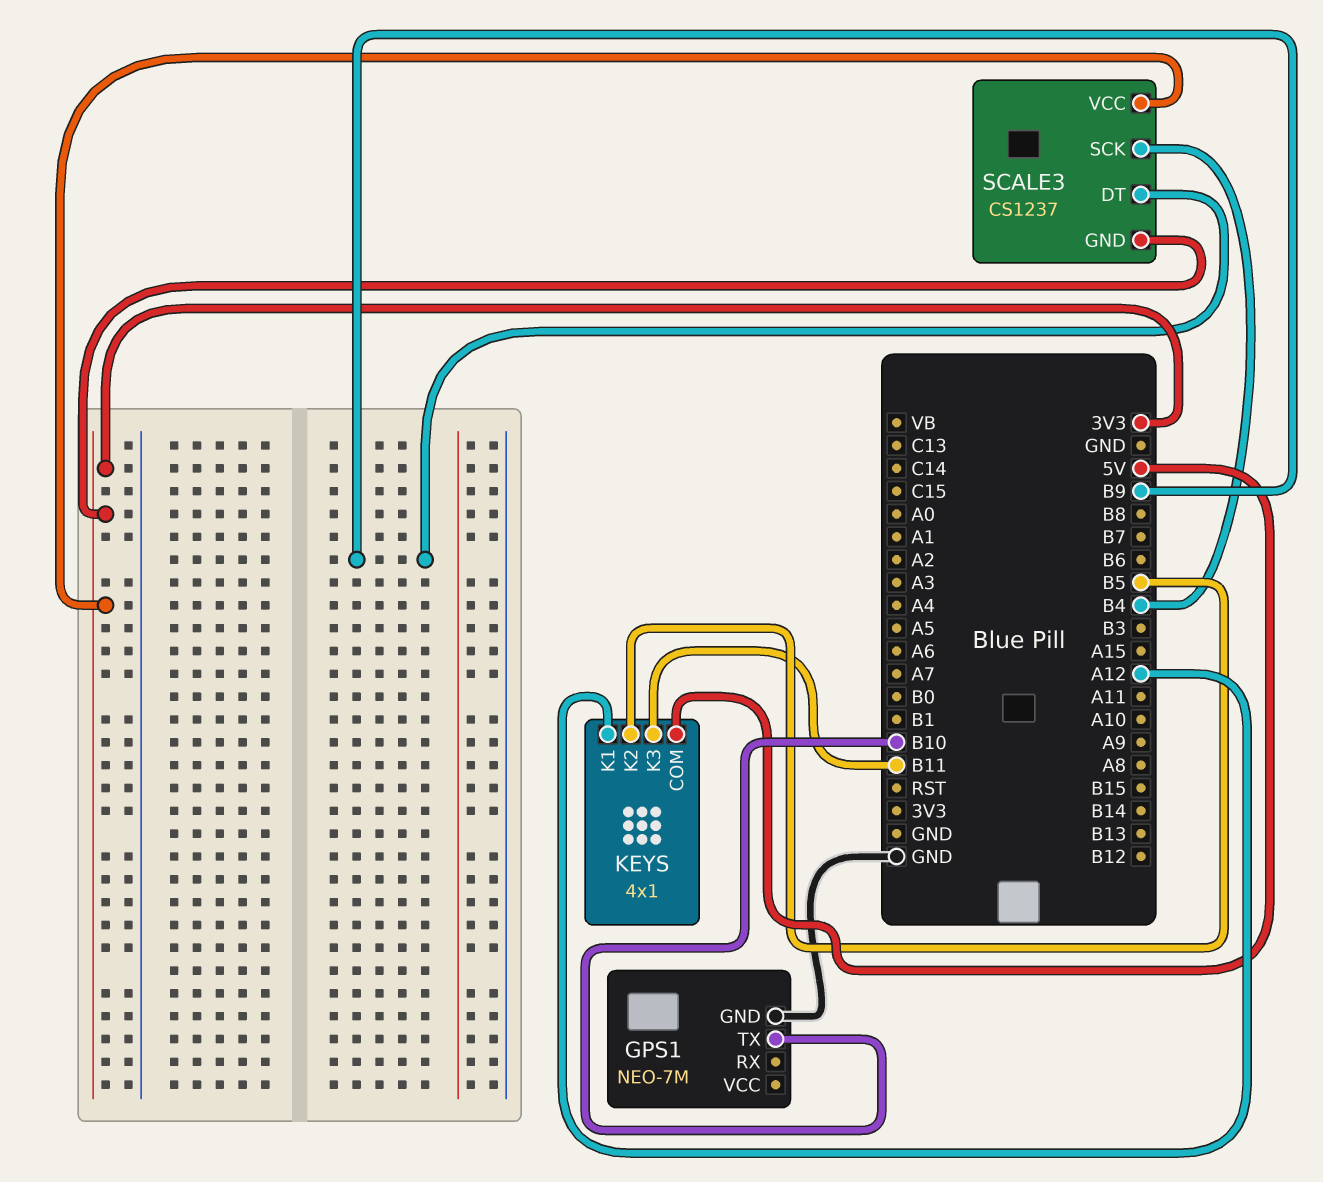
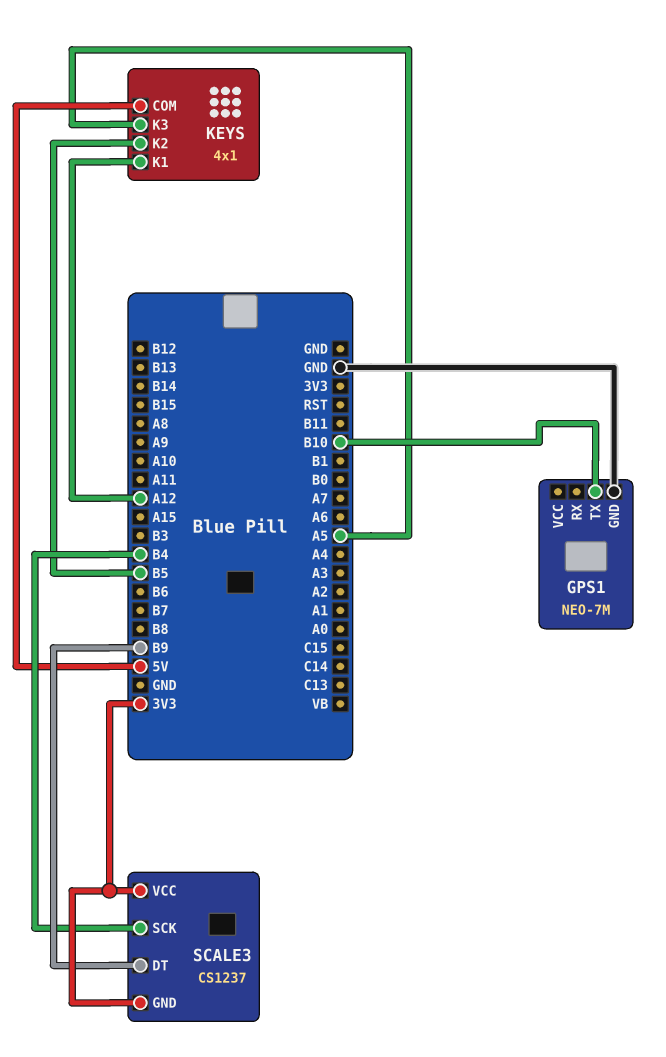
KEYS pin K3: B11 -> A5

